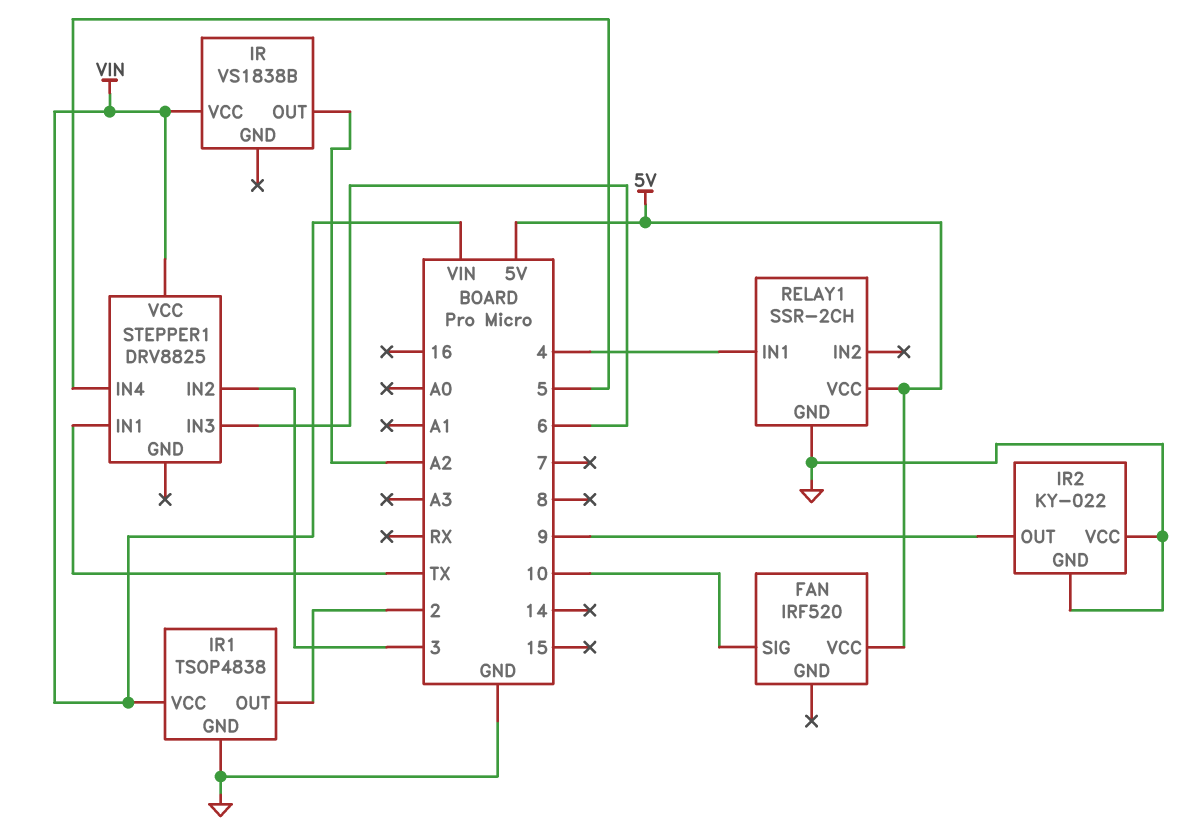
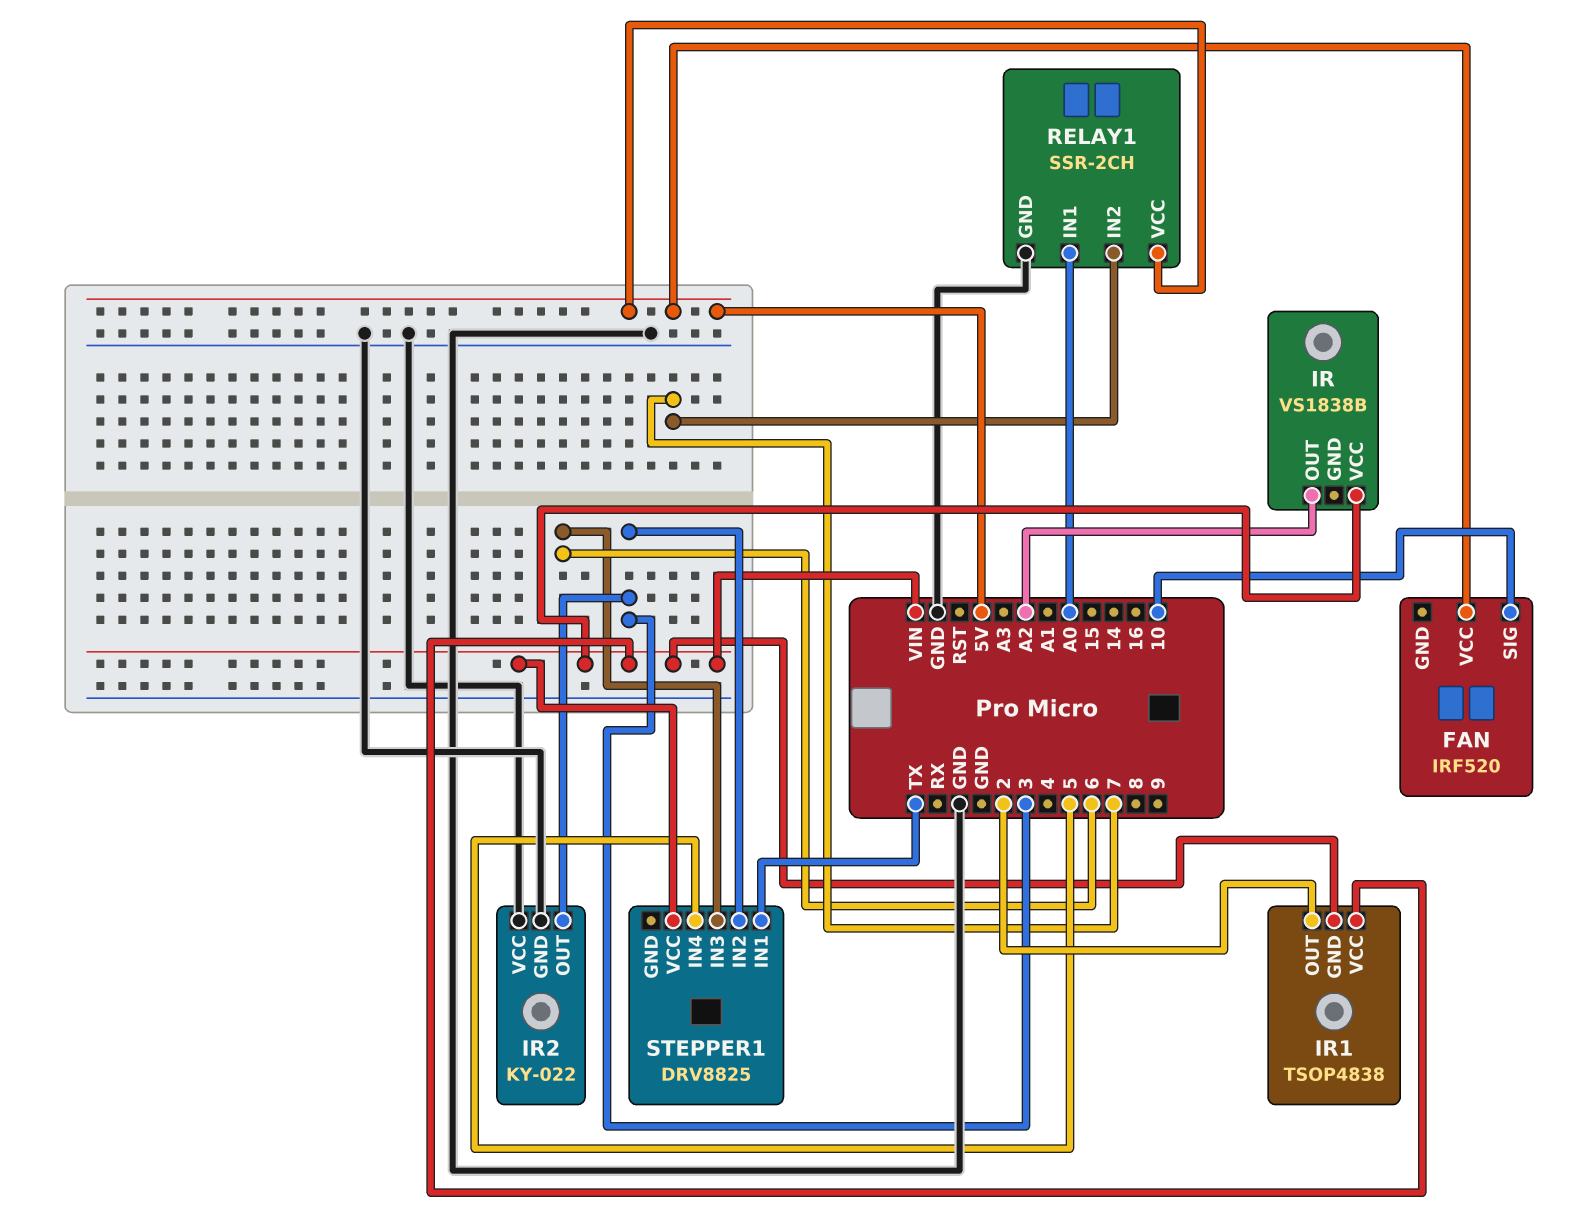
IR1 pin GND: GND -> VIN
IR2 pin OUT: 9 -> 3
RELAY1 pin IN1: 4 -> A0
RELAY1 pin IN2: none -> 7

